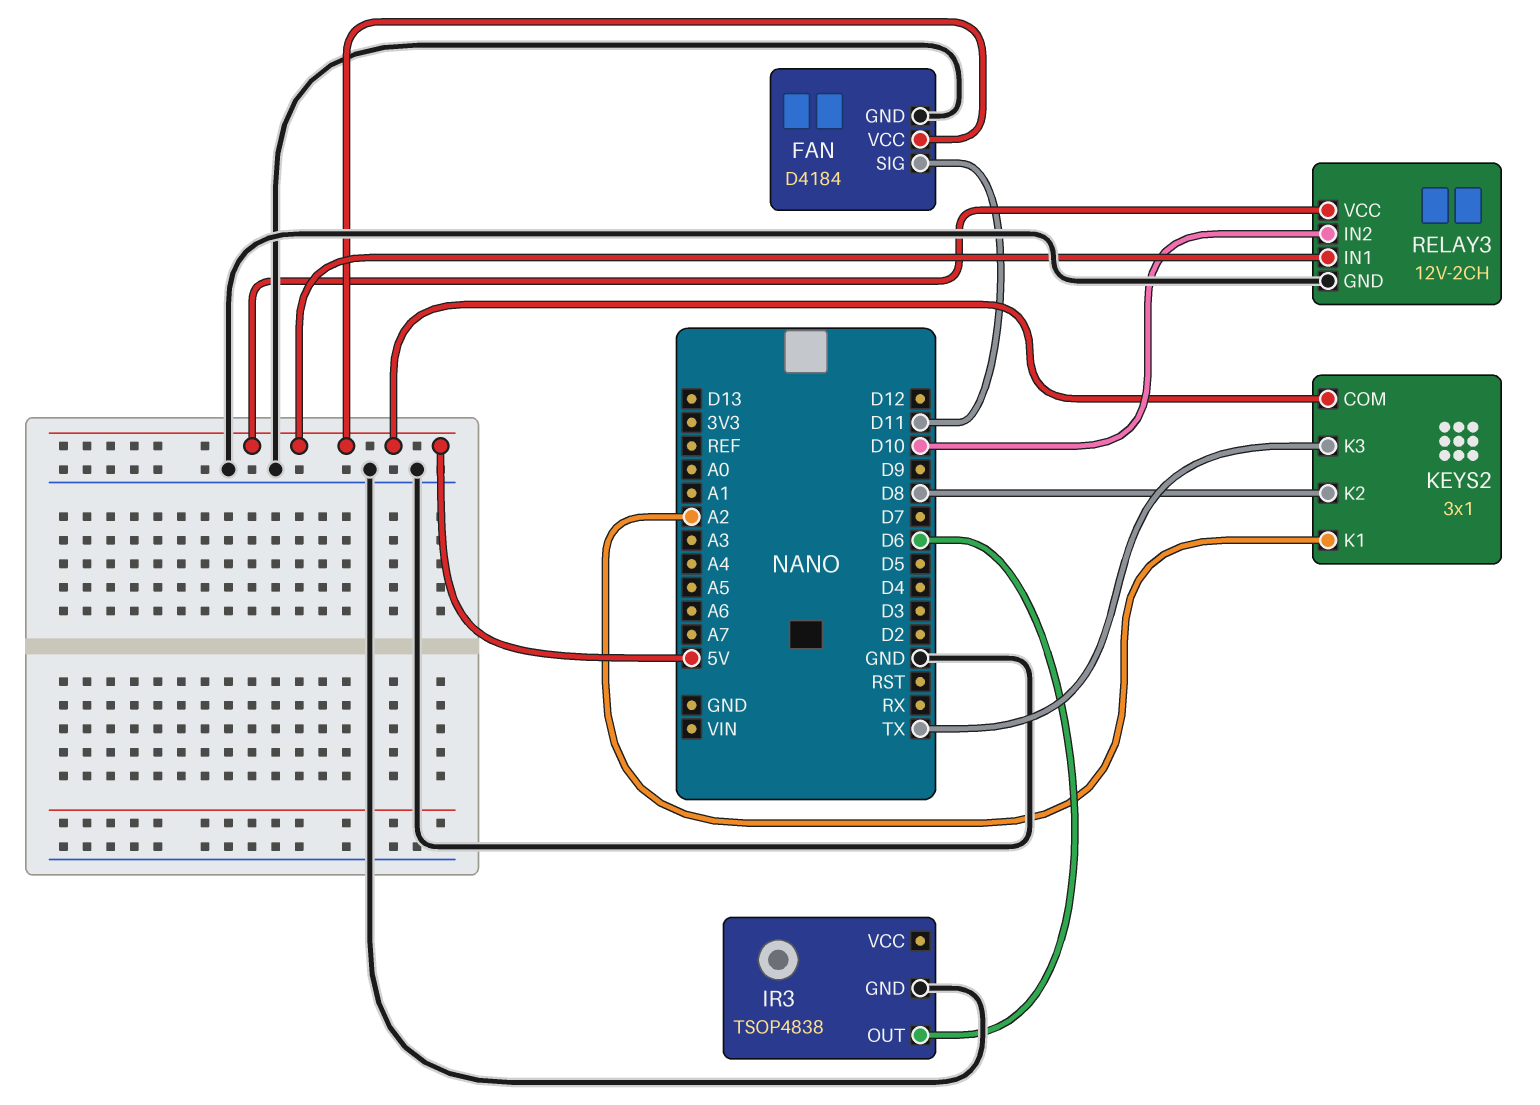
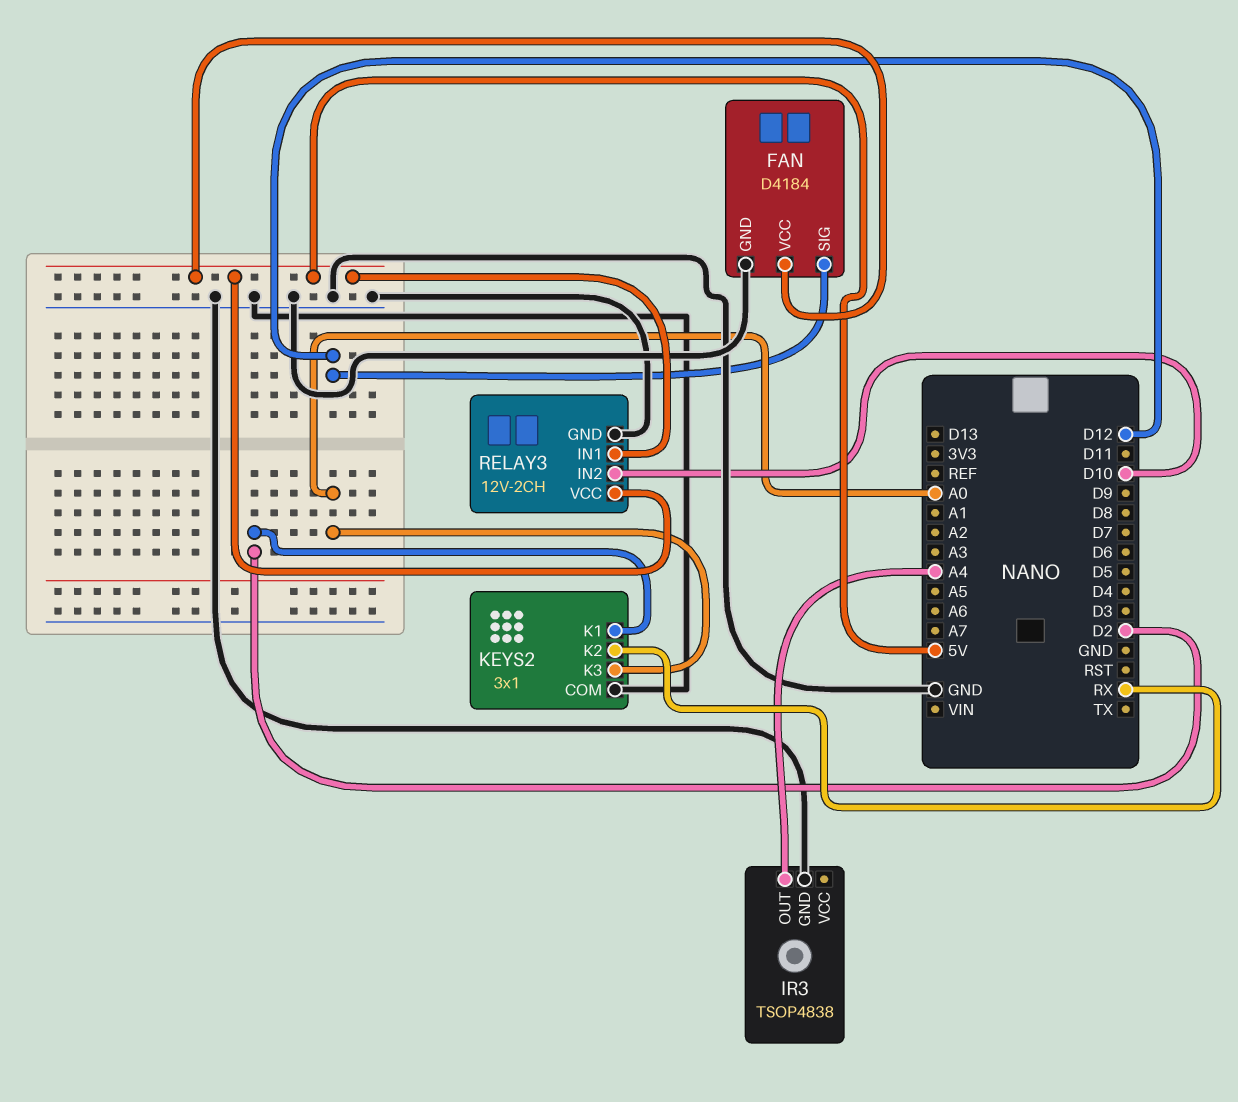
FAN pin SIG: D11 -> D12
IR3 pin OUT: D6 -> A4
KEYS2 pin COM: 5V -> GND
KEYS2 pin K1: A2 -> D2
KEYS2 pin K2: D8 -> RX
KEYS2 pin K3: TX -> A0

